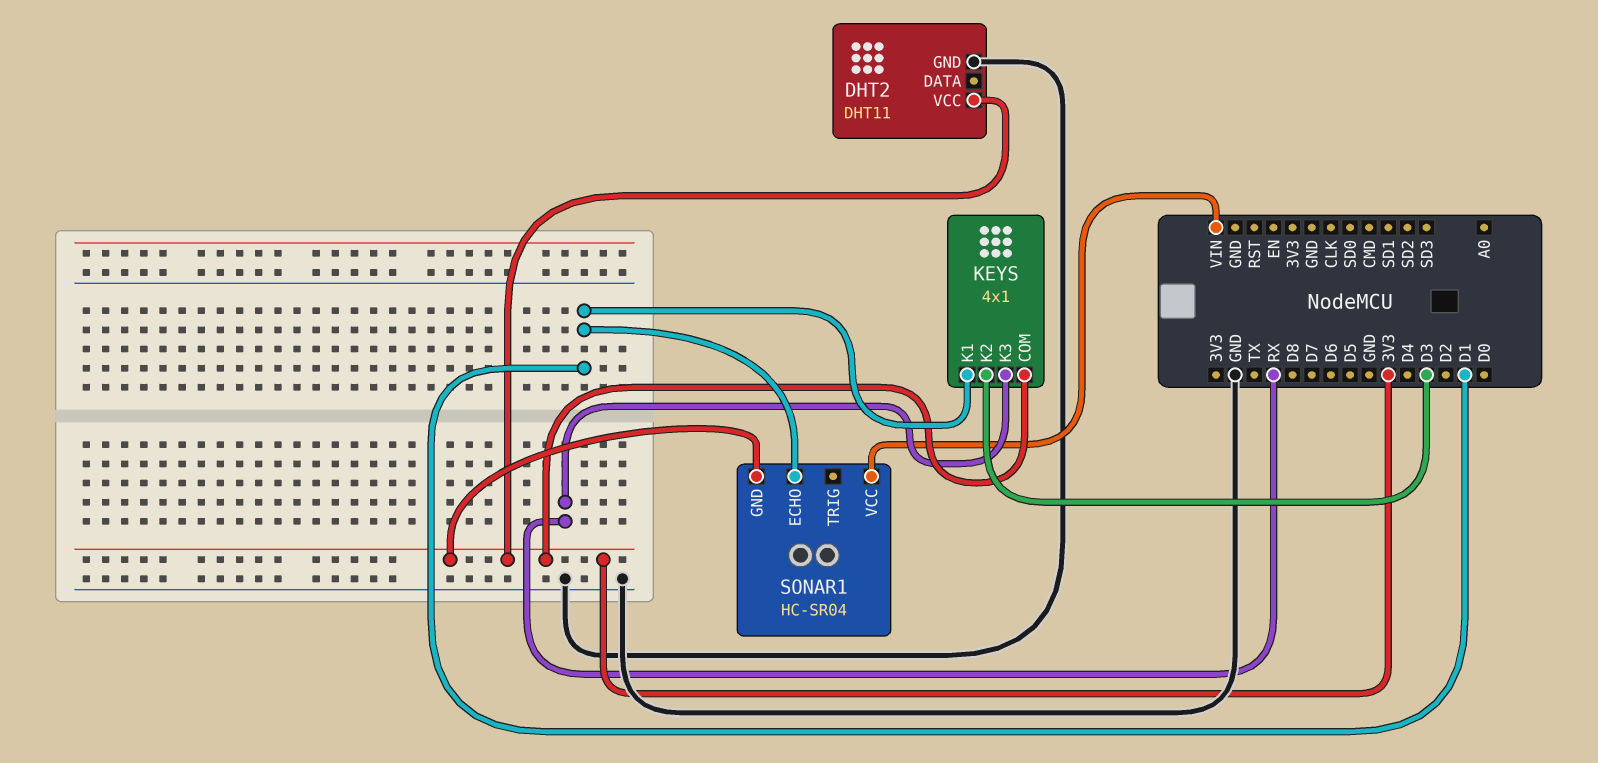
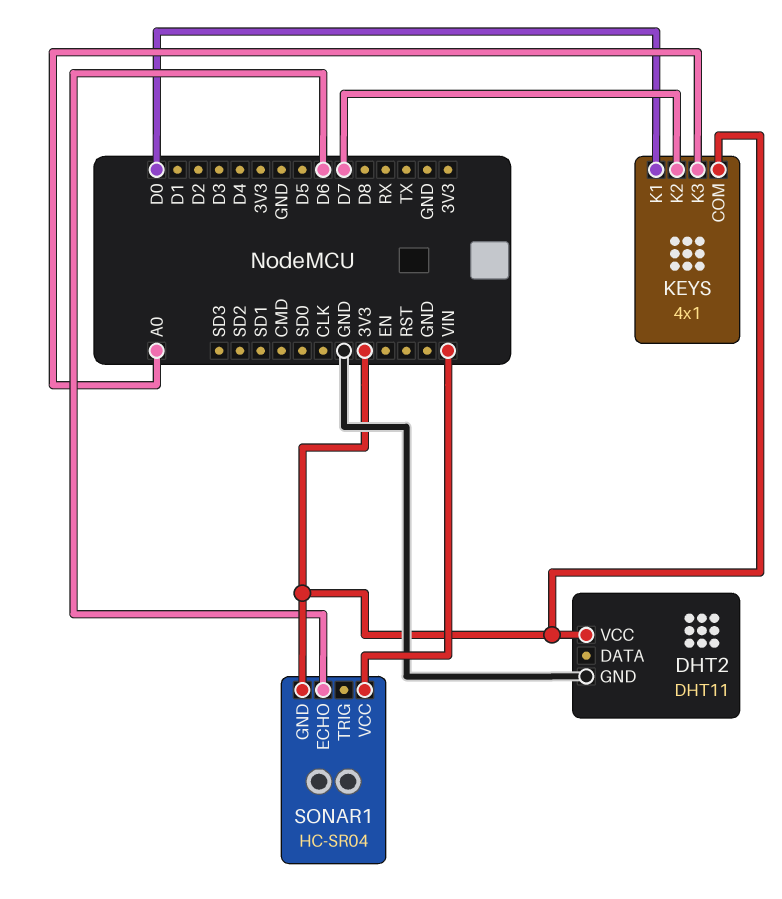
KEYS pin K1: D1 -> D0
KEYS pin K2: D3 -> D7
KEYS pin K3: RX -> A0
SONAR1 pin ECHO: D1 -> D6

